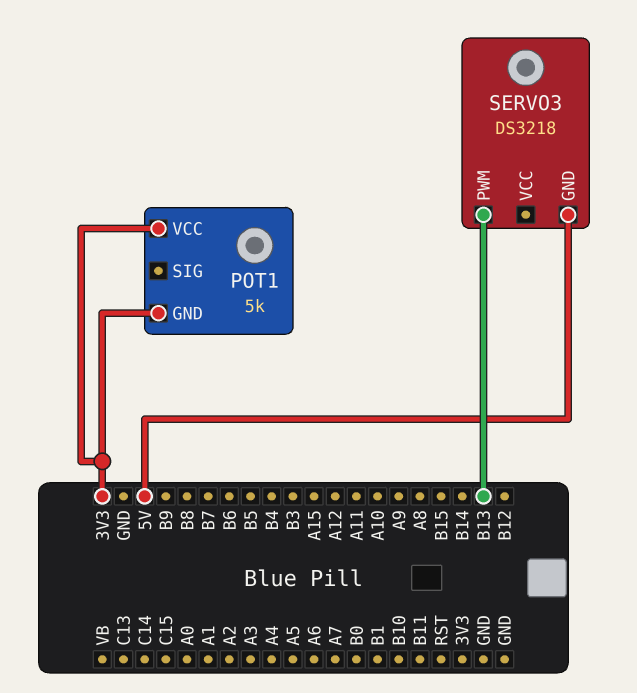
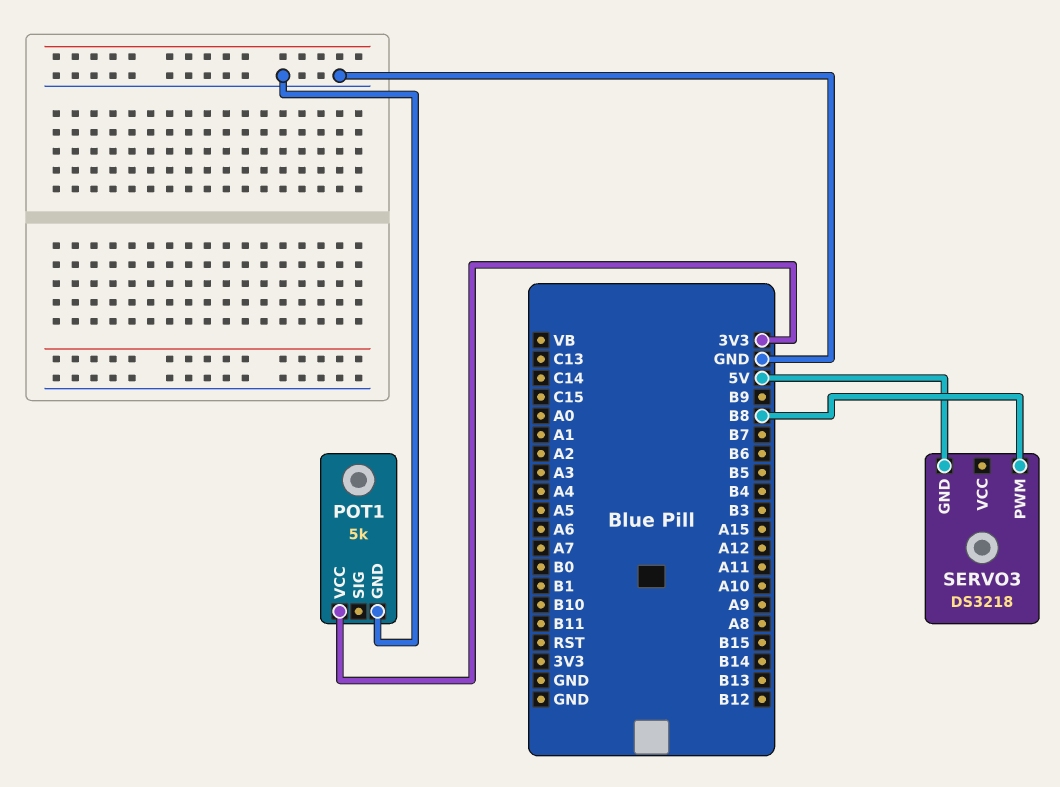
POT1 pin GND: 3V3 -> GND
SERVO3 pin PWM: B13 -> B8

